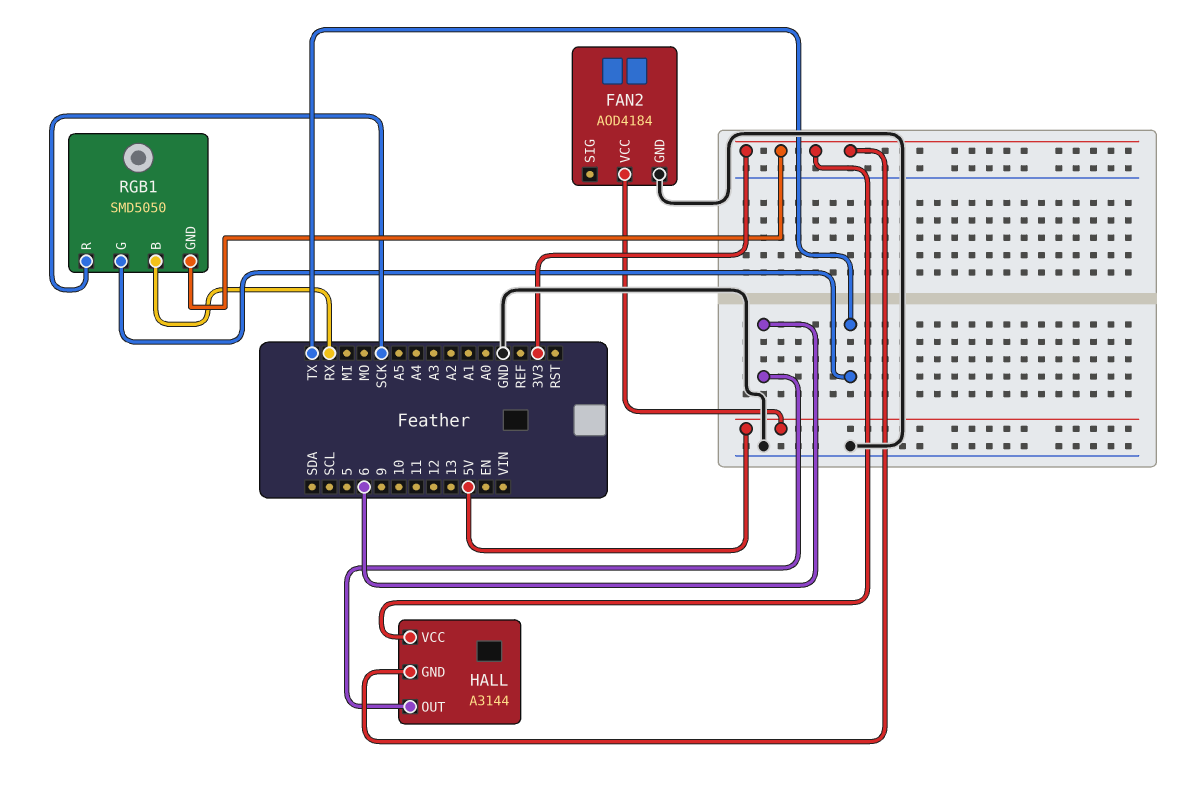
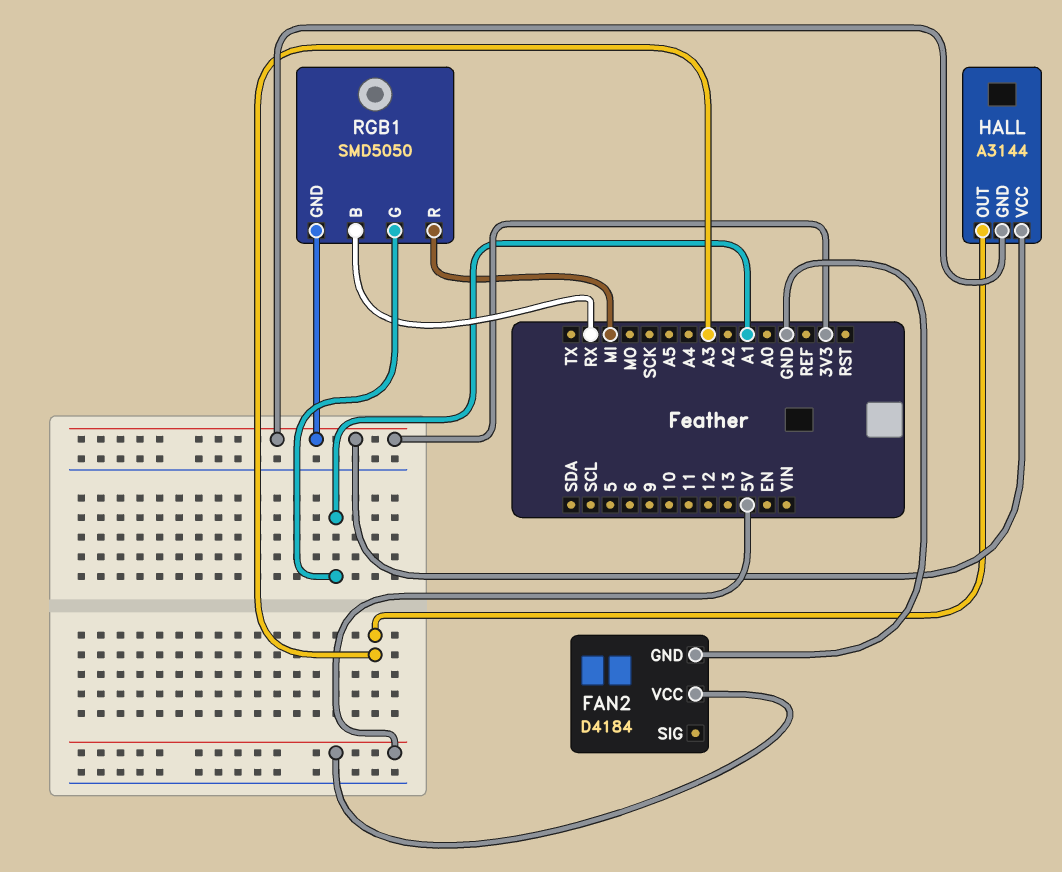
FAN2: AOD4184 -> D4184
HALL pin OUT: 6 -> A3
RGB1 pin G: TX -> A1
RGB1 pin R: SCK -> MI

